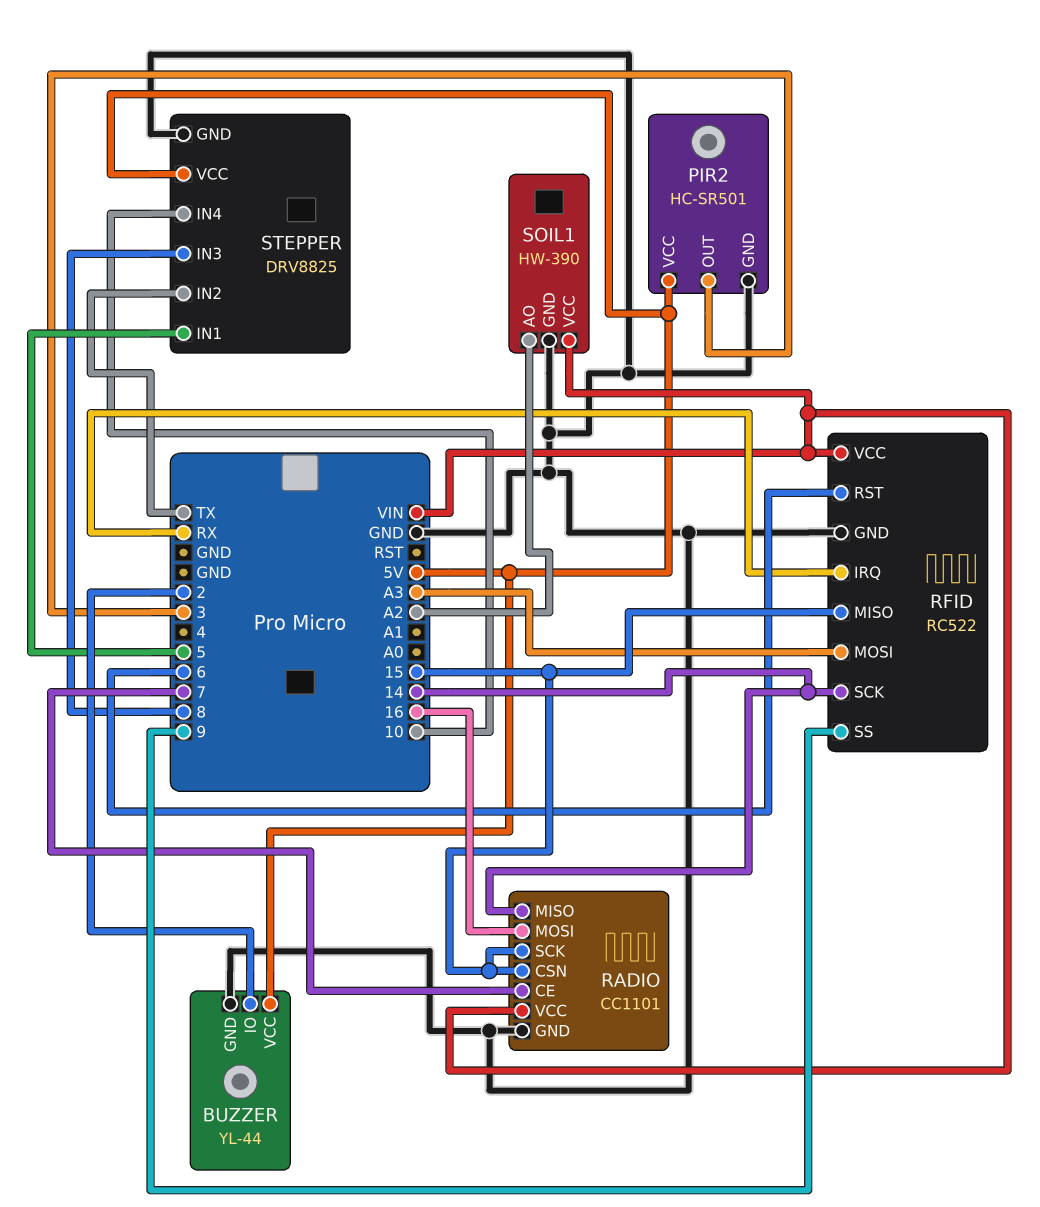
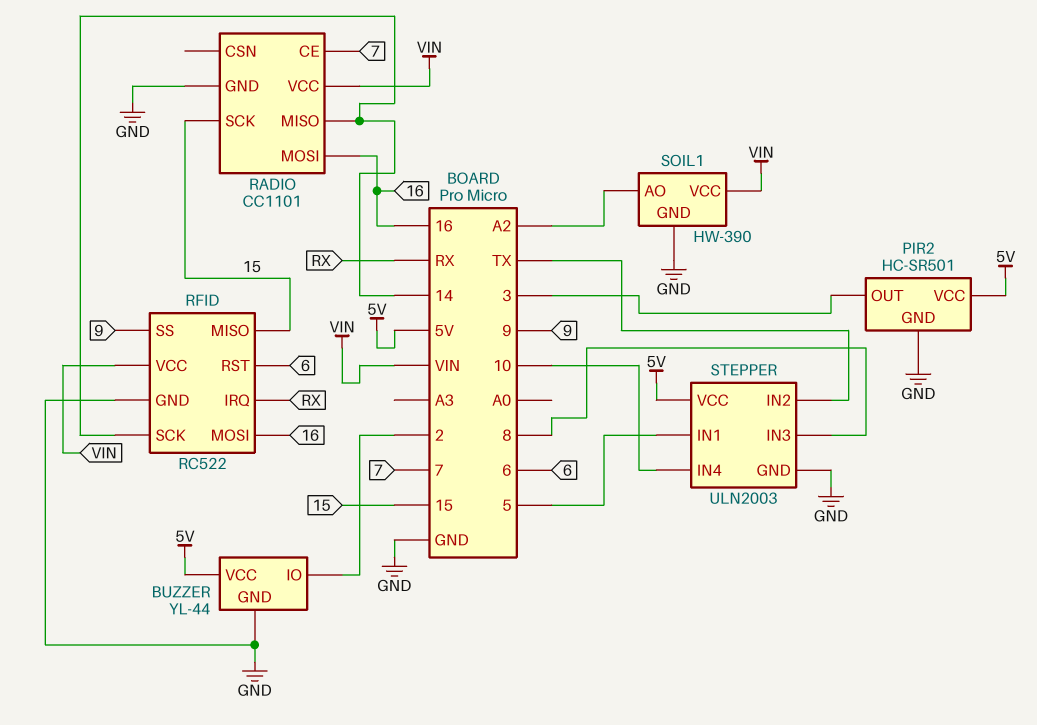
RADIO pin CSN: 15 -> none
RFID pin MOSI: A3 -> 16
STEPPER: DRV8825 -> ULN2003

